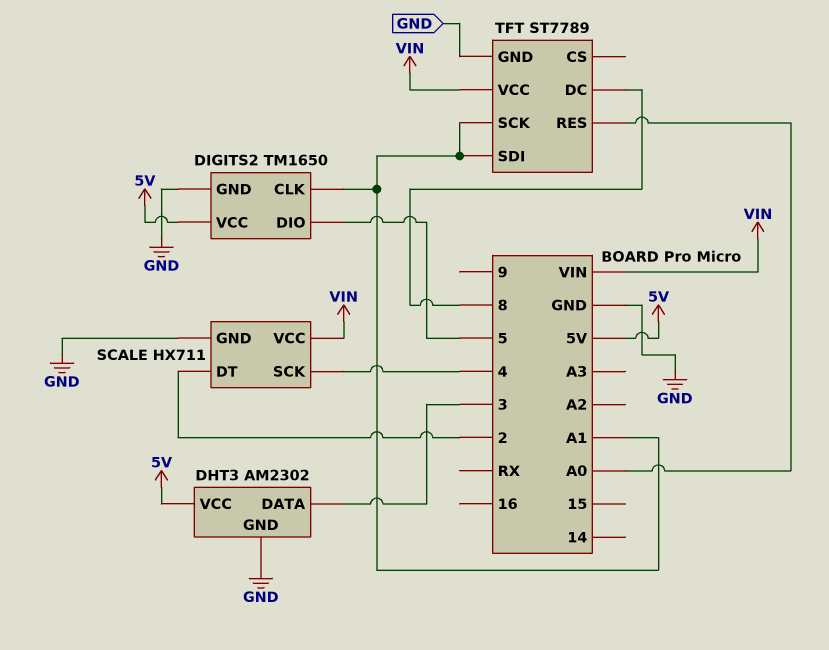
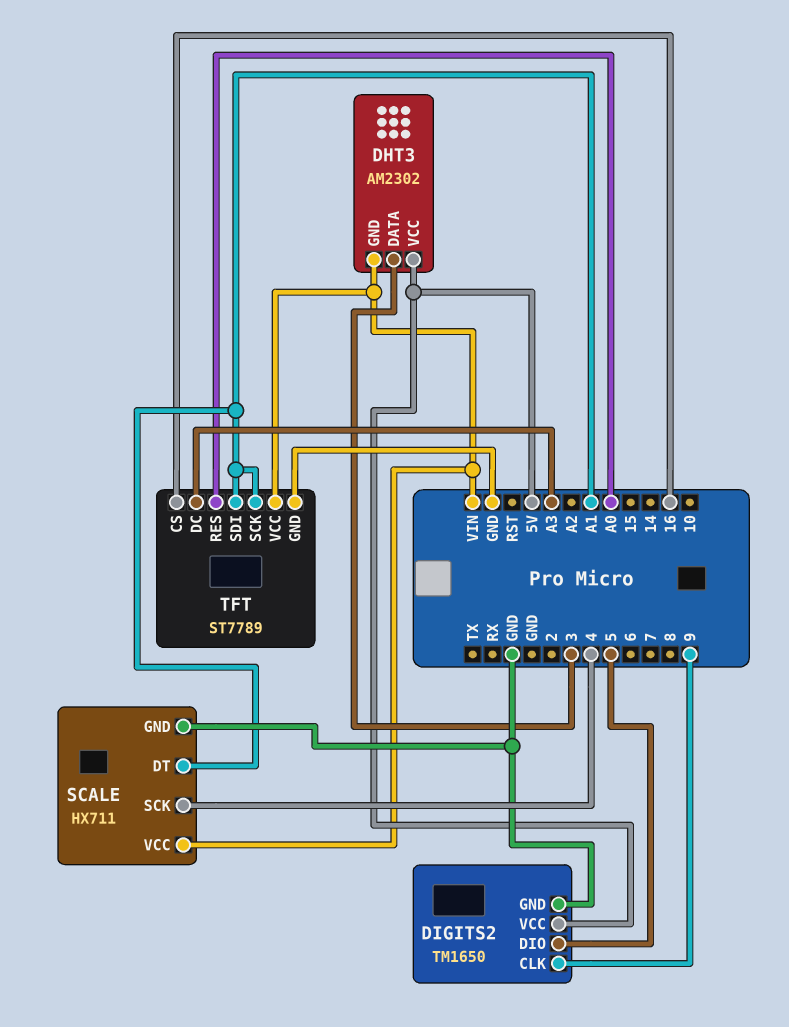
DHT3 pin GND: GND -> VIN
DIGITS2 pin CLK: A1 -> 9
SCALE pin DT: 2 -> A1
TFT pin CS: none -> 16
TFT pin DC: 8 -> A3

